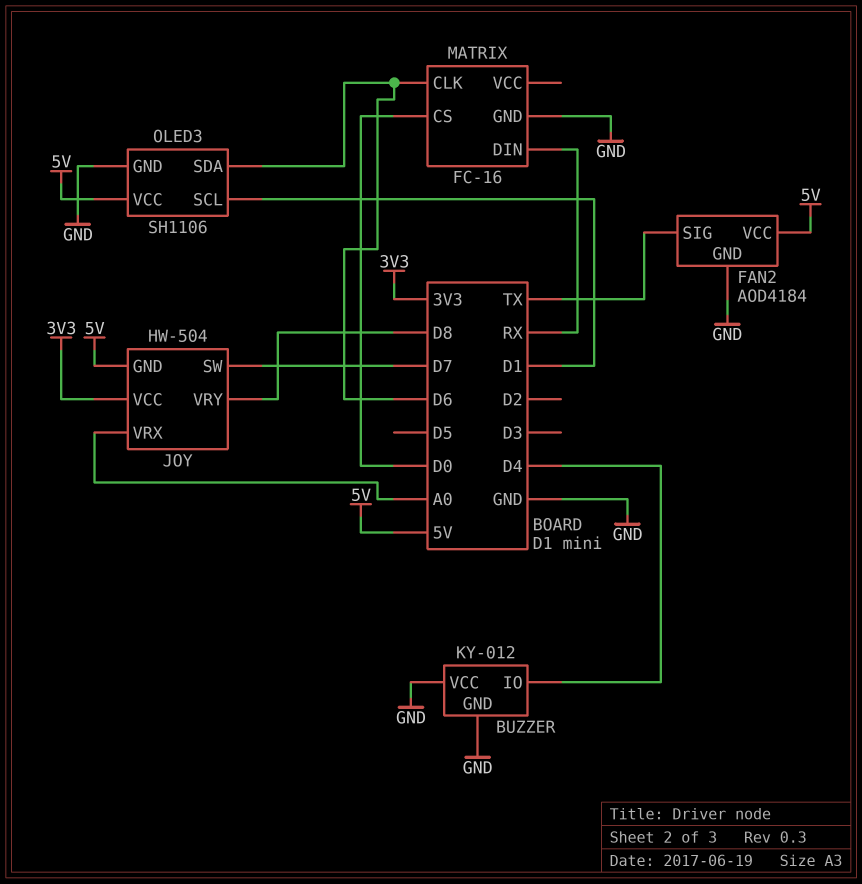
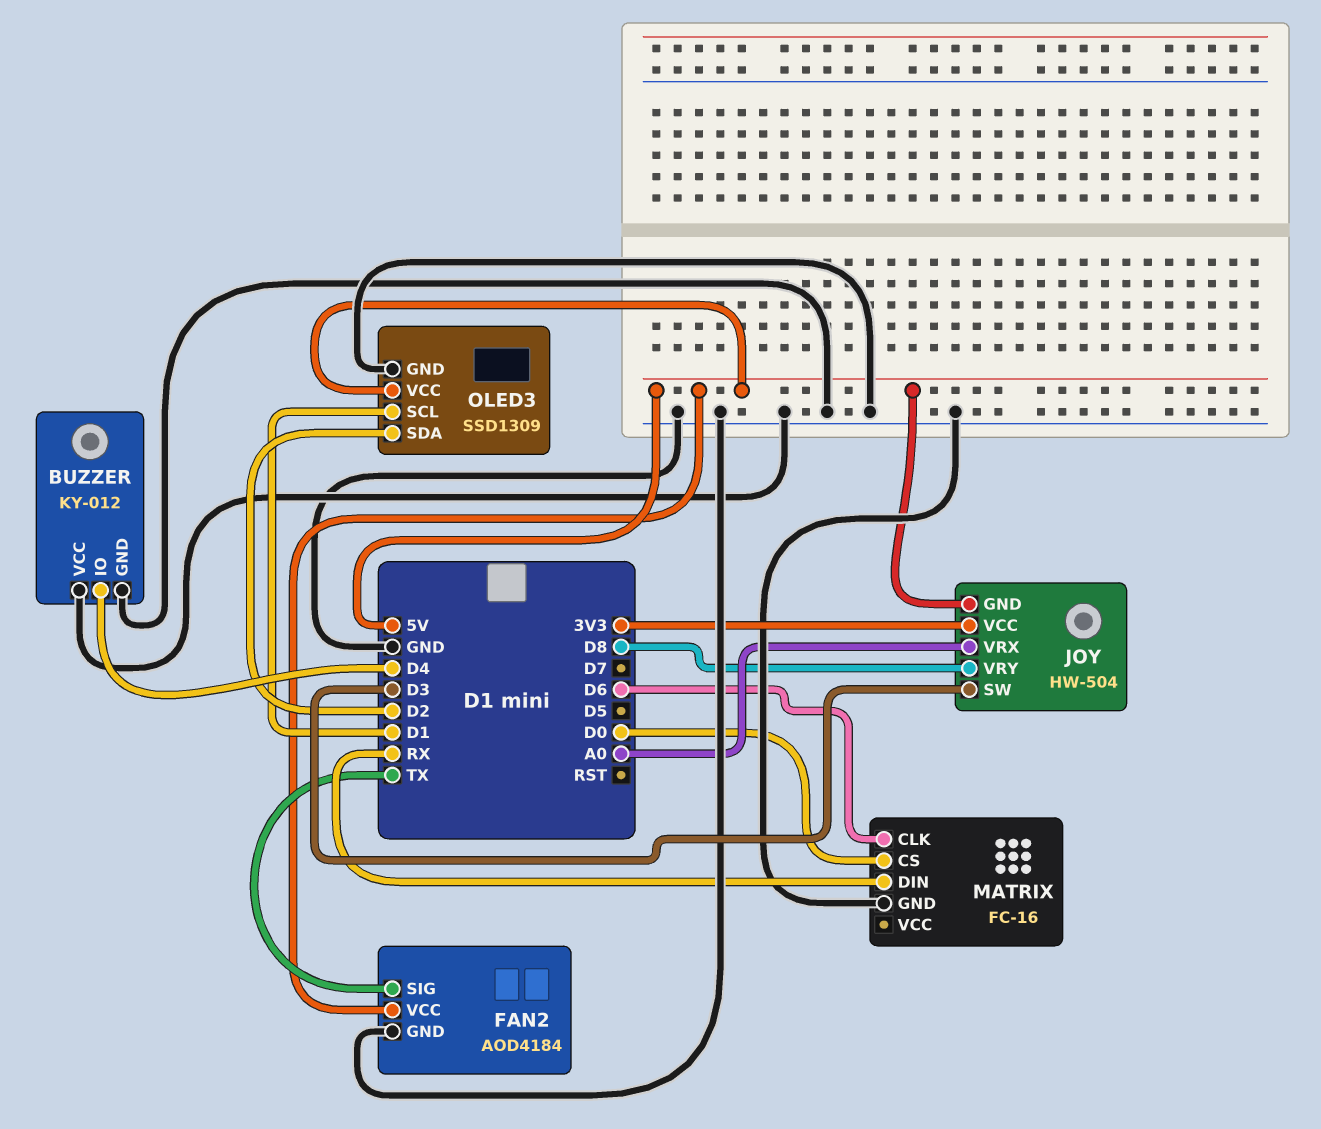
JOY pin SW: D7 -> D3
OLED3: SH1106 -> SSD1309
OLED3 pin SDA: D6 -> D2

